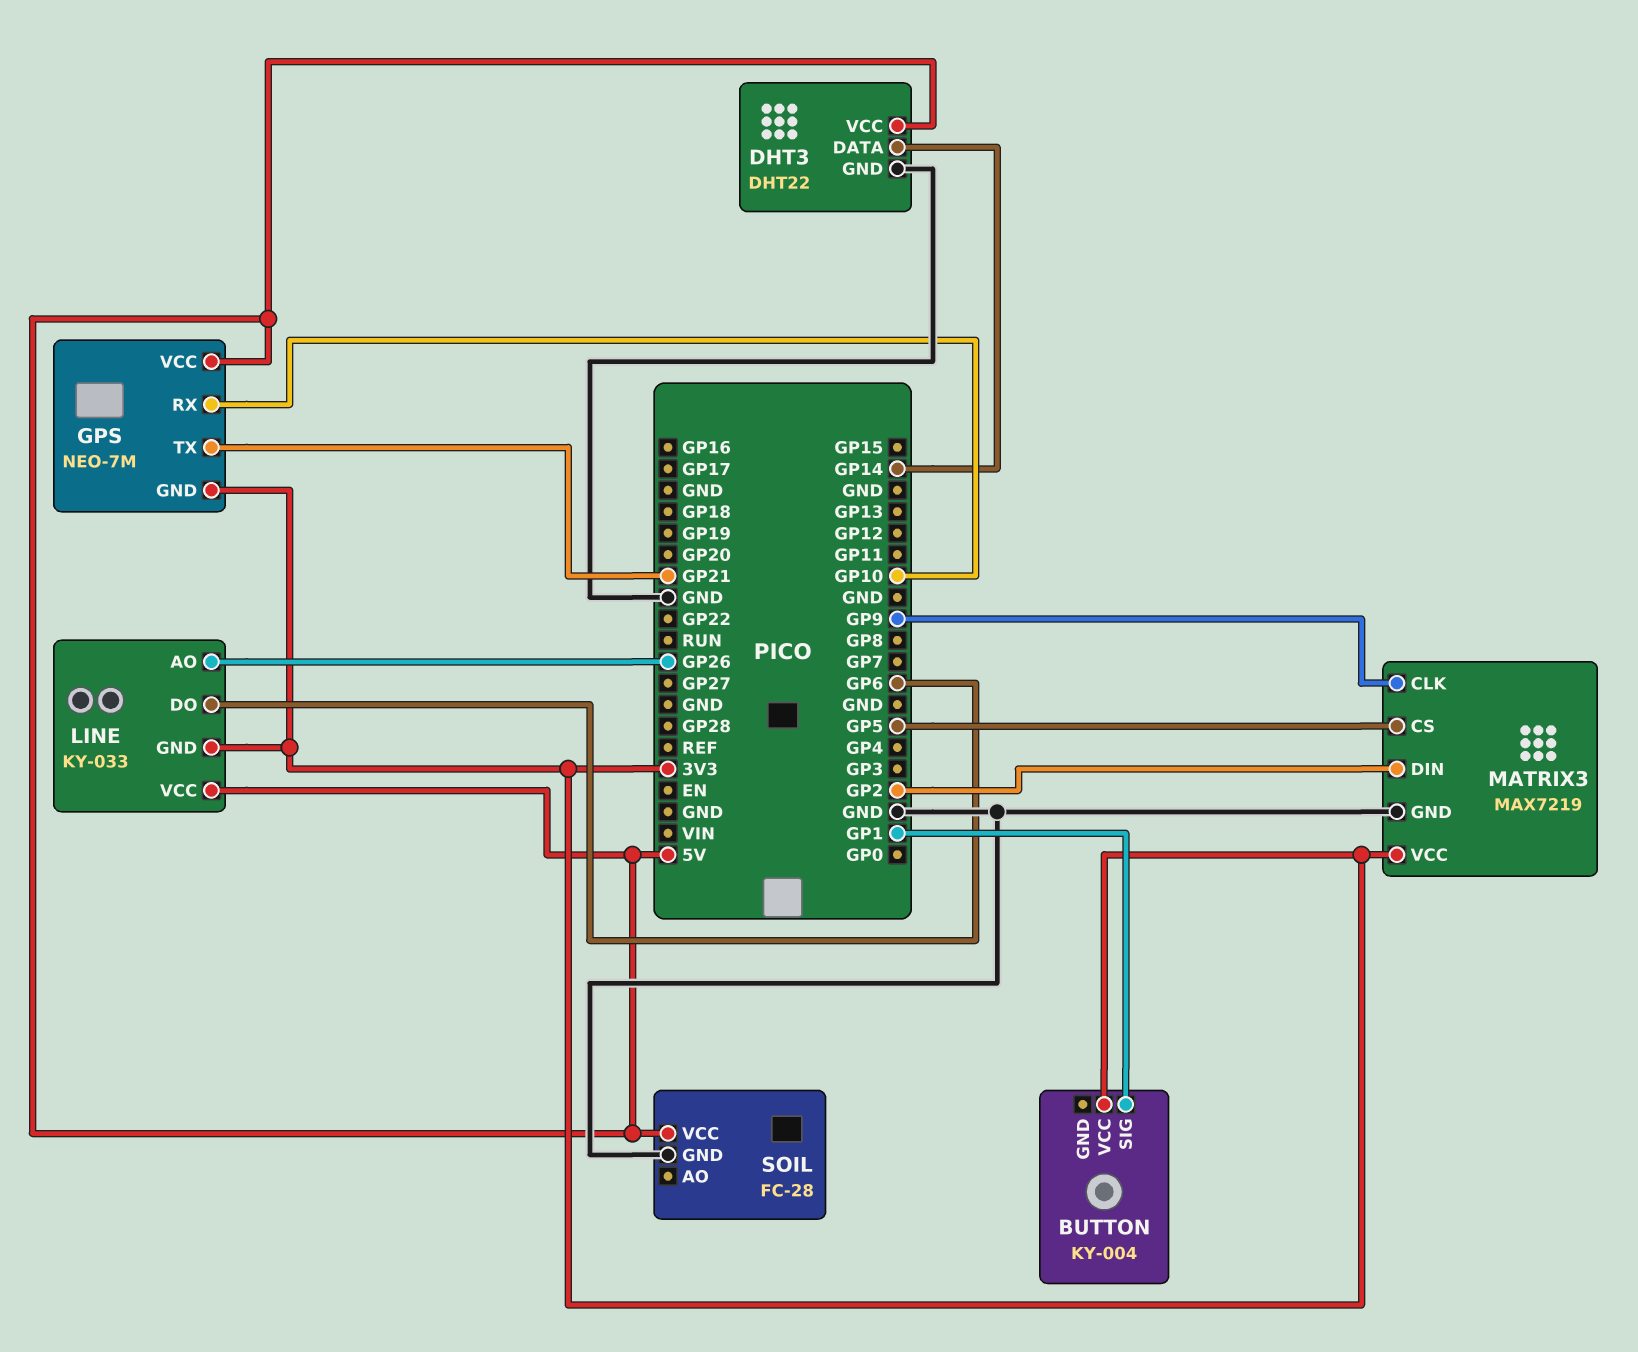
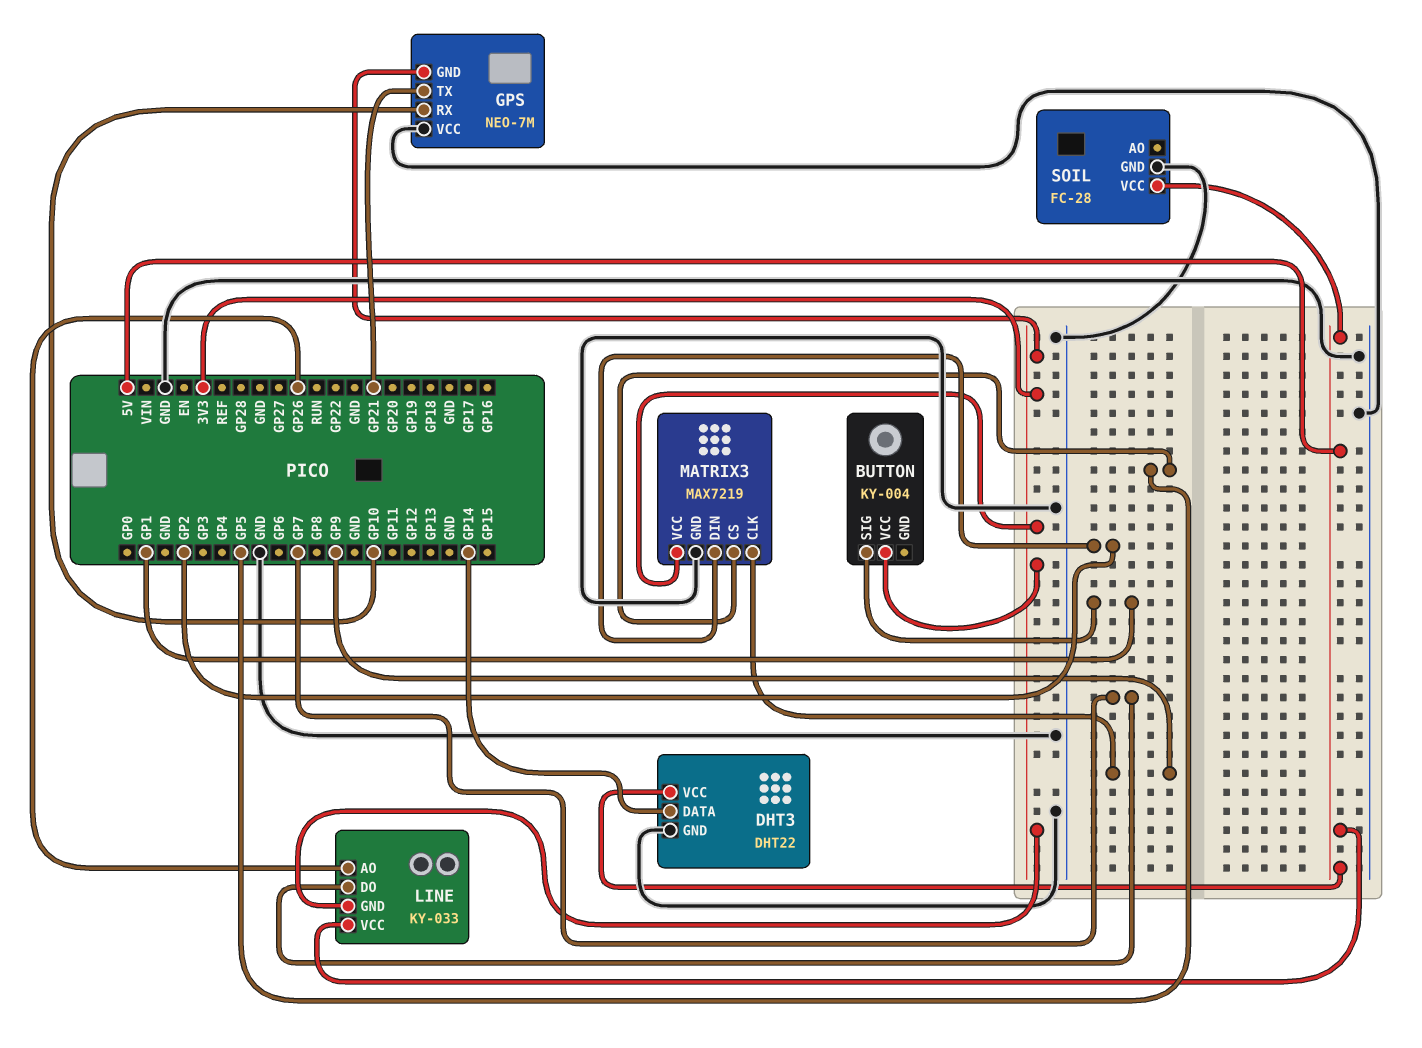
GPS pin VCC: 5V -> GND
LINE pin DO: GP6 -> GP7

